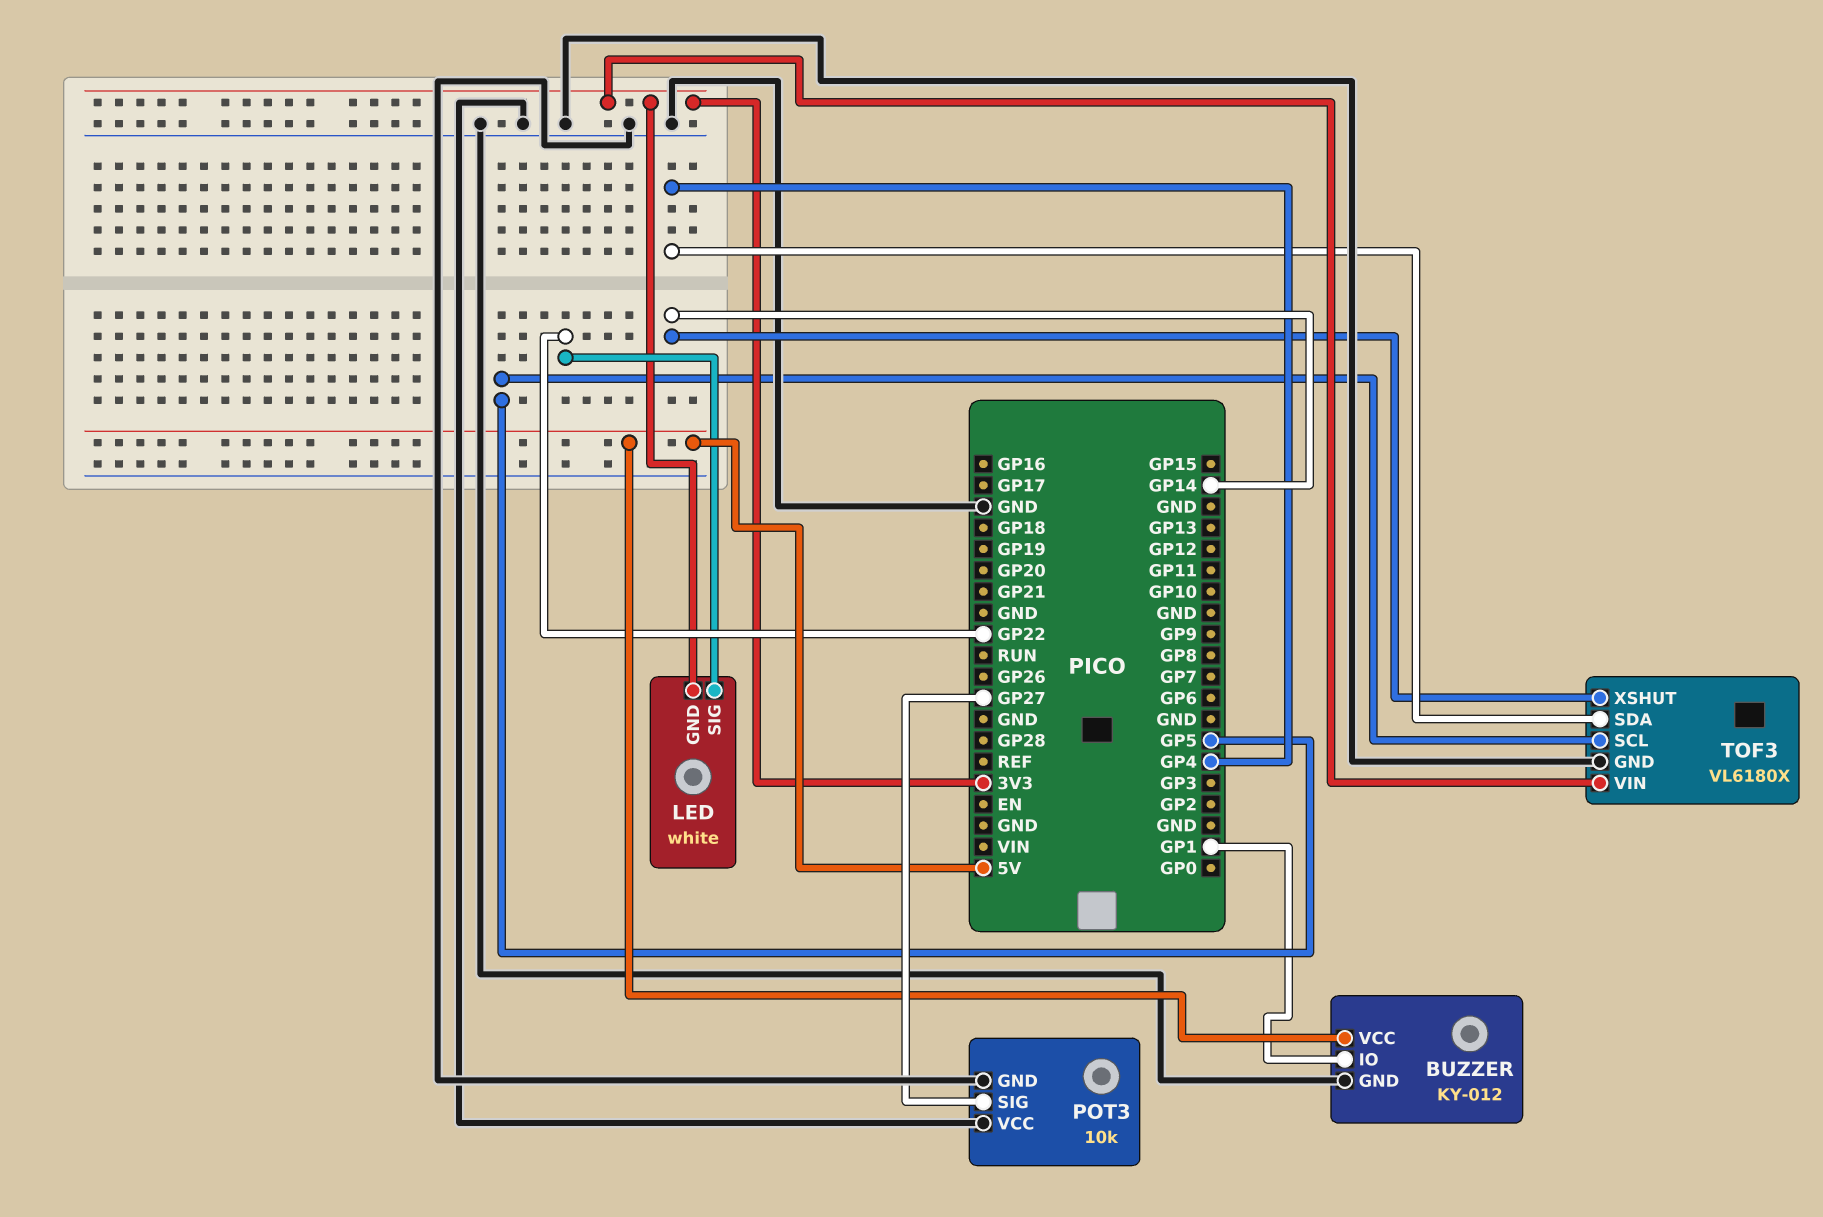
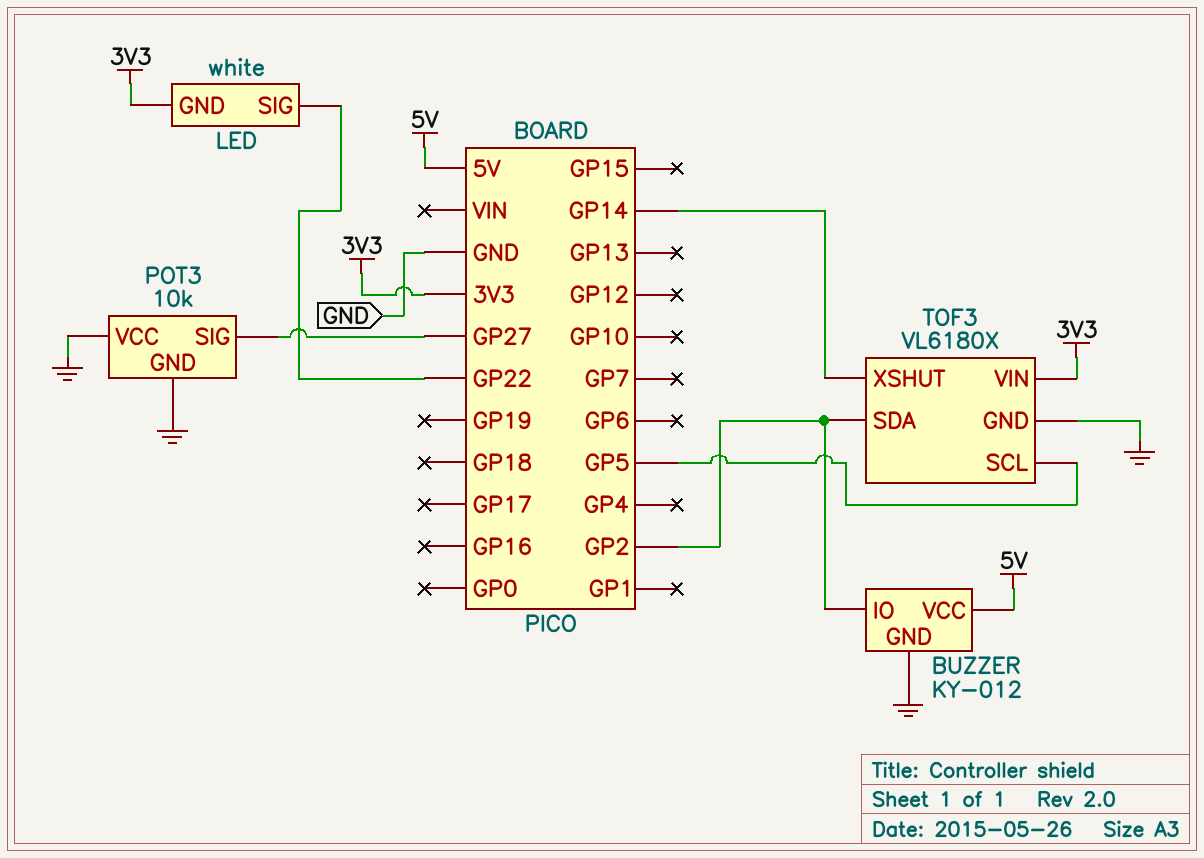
BUZZER pin IO: GP1 -> GP2
TOF3 pin SDA: GP4 -> GP2

